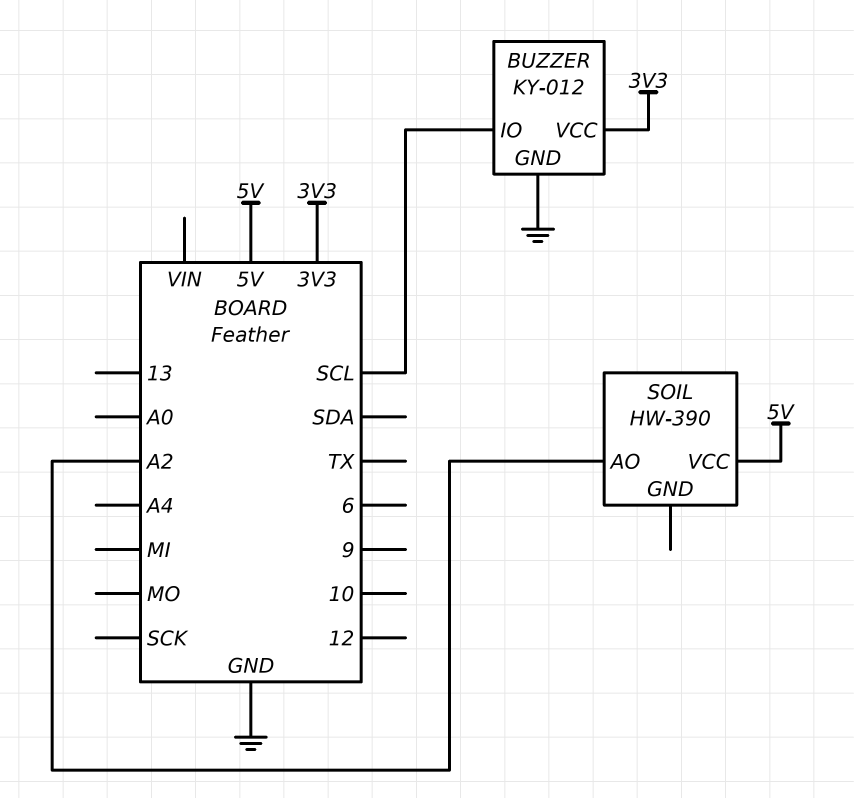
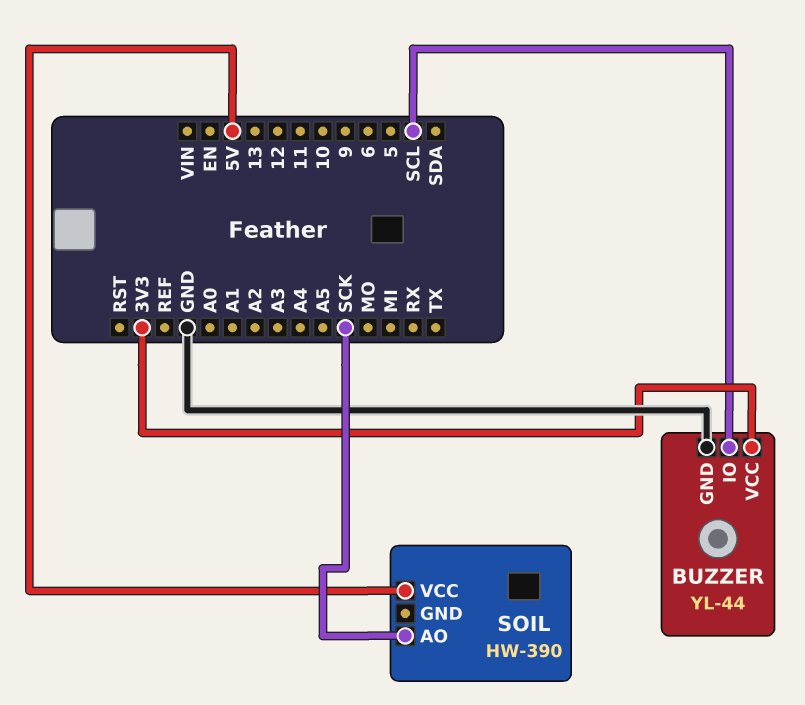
BUZZER: KY-012 -> YL-44
SOIL pin AO: A2 -> SCK

